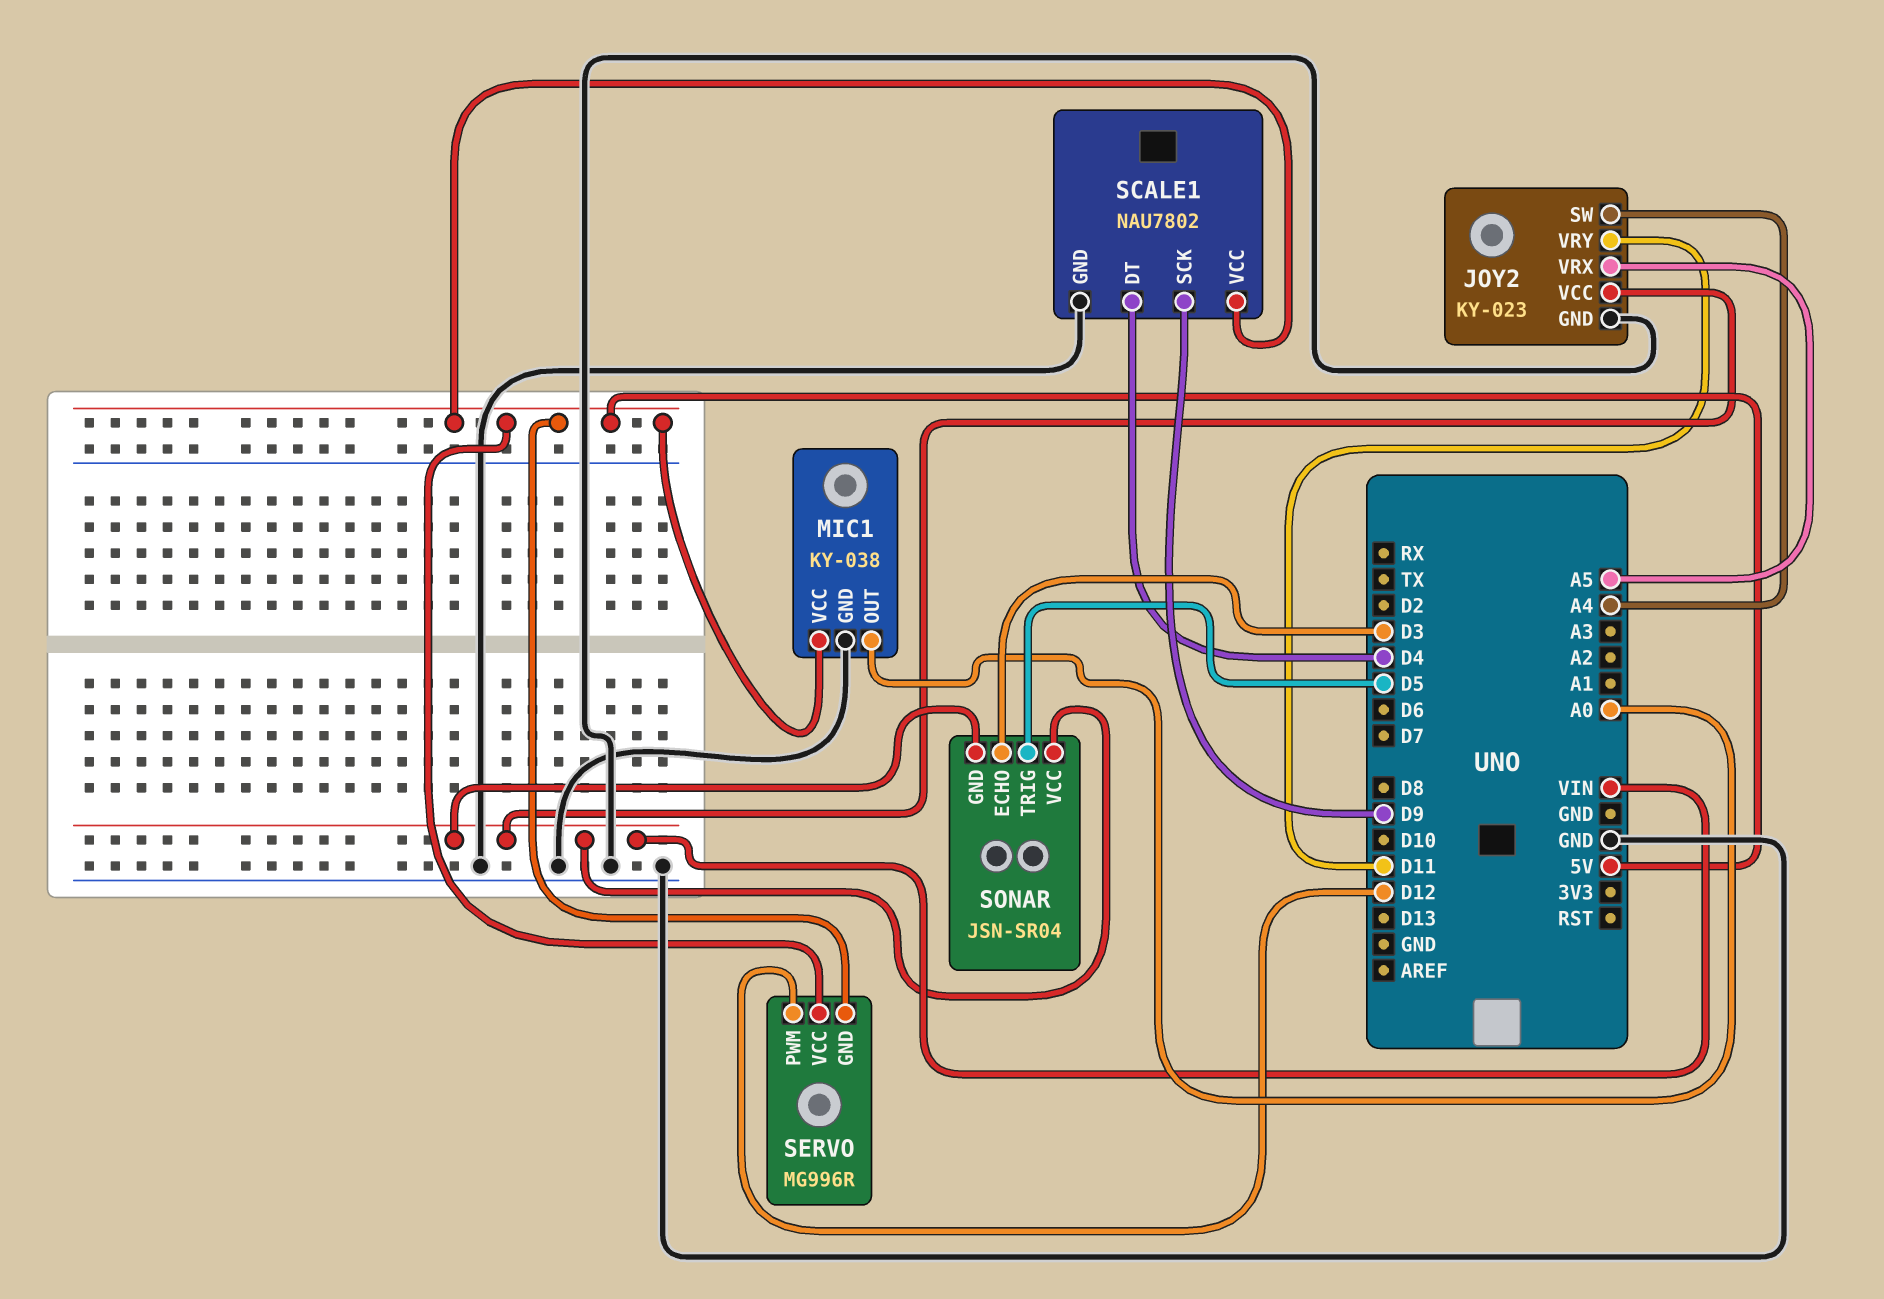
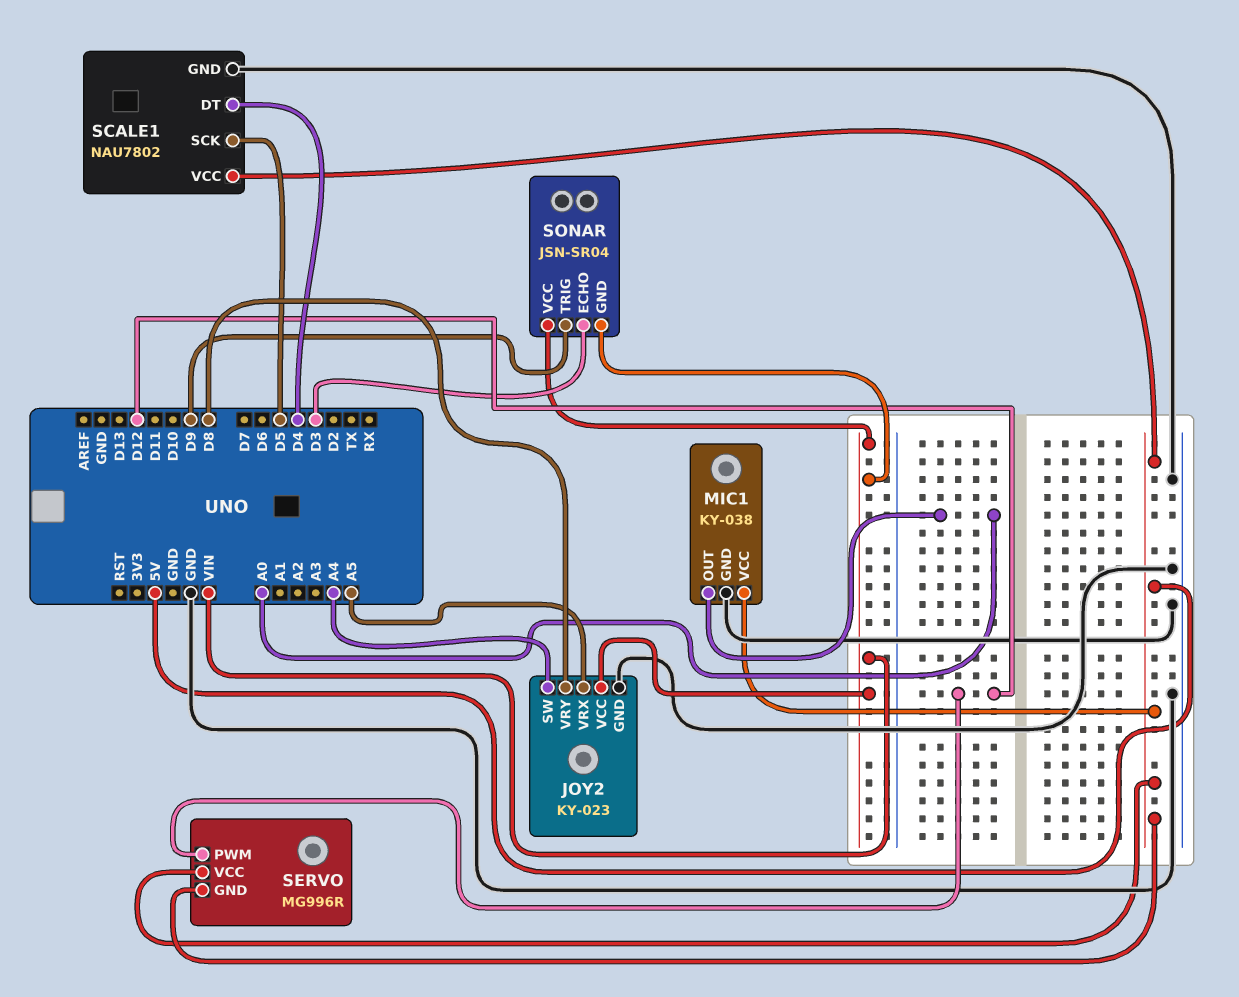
JOY2 pin VRY: D11 -> D8
SCALE1 pin SCK: D9 -> D5
SONAR pin TRIG: D5 -> D9

